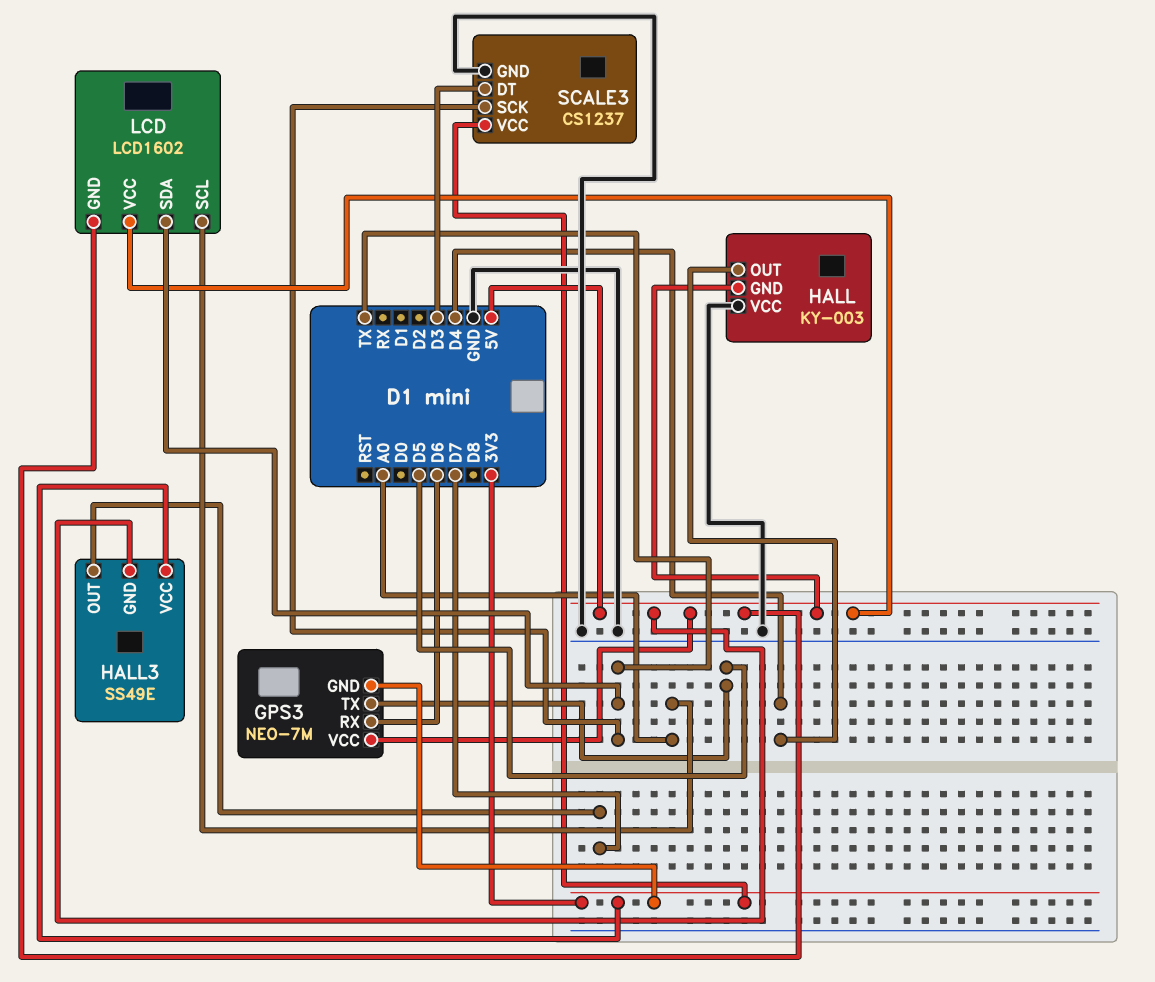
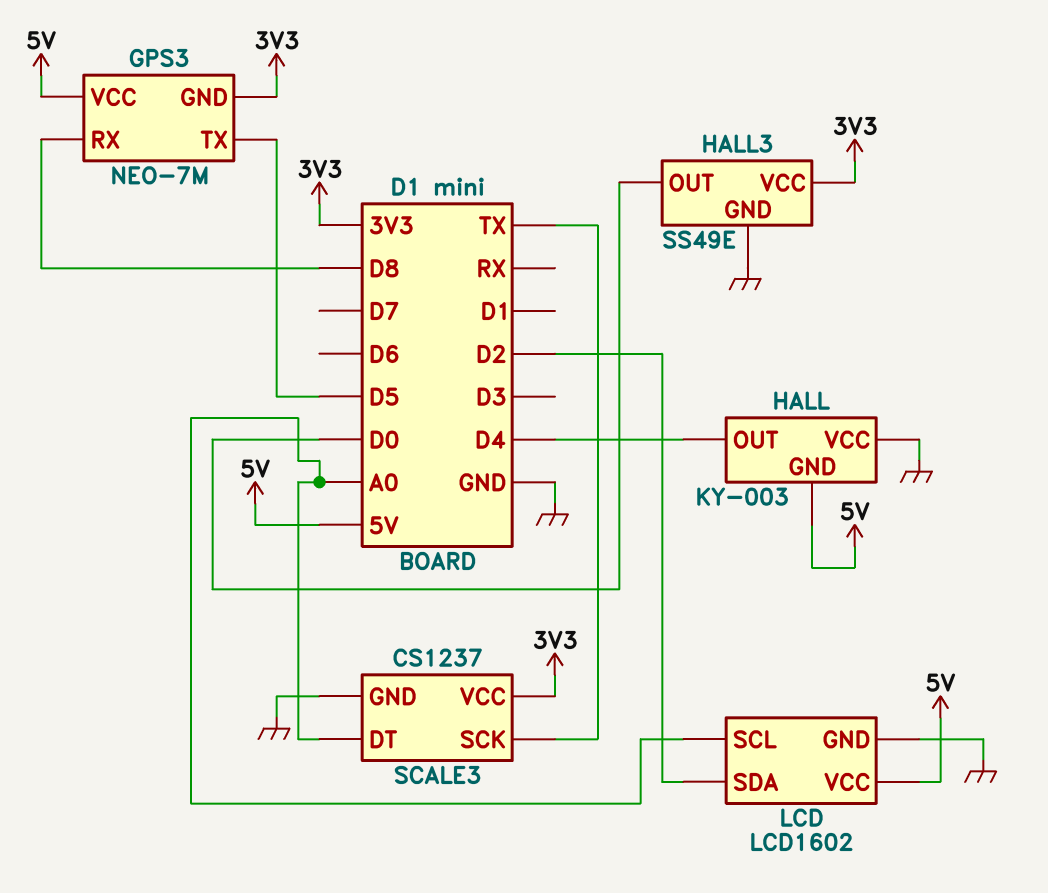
GPS3 pin RX: D6 -> D8
HALL3 pin GND: 5V -> GND
HALL3 pin OUT: D7 -> D0
LCD pin GND: 5V -> GND
LCD pin SDA: TX -> D2
SCALE3 pin DT: D3 -> A0

